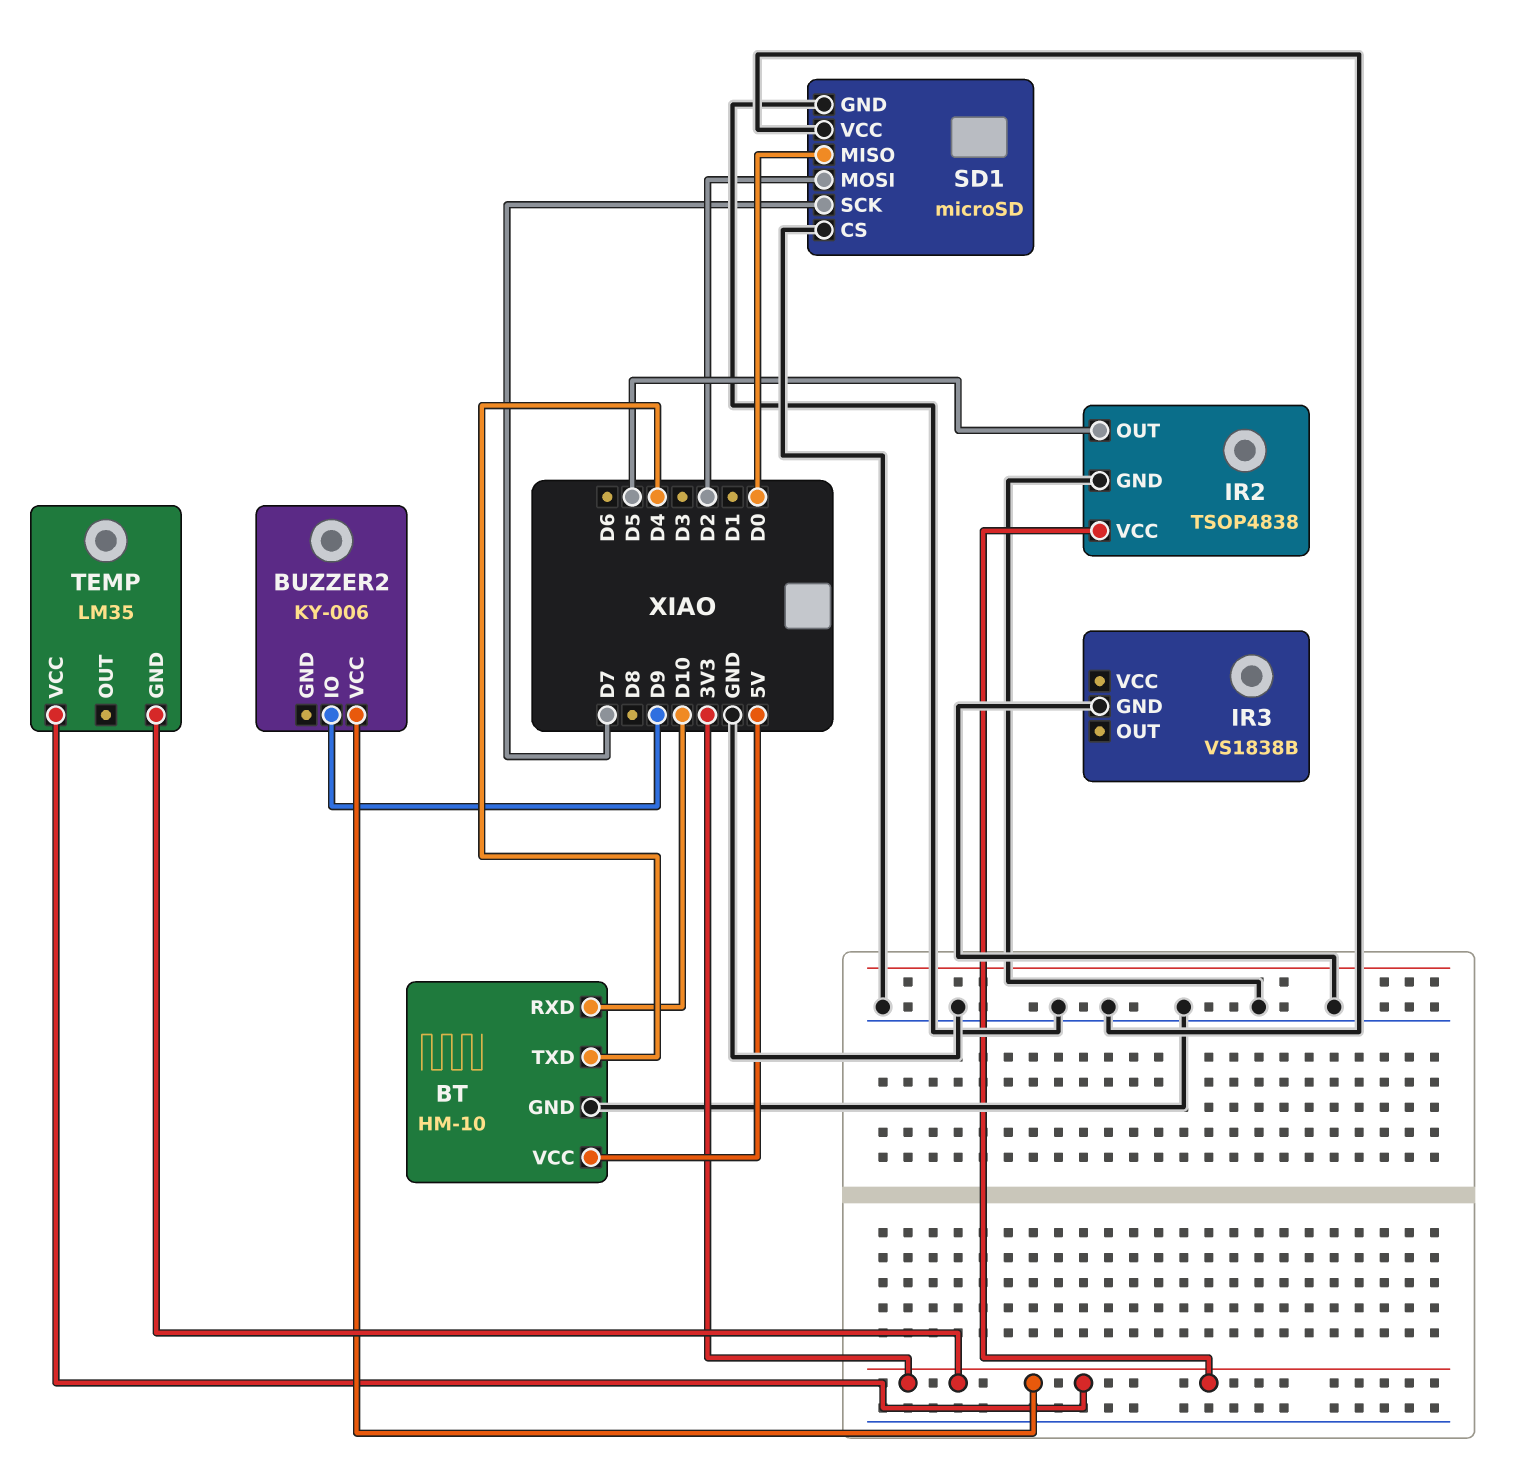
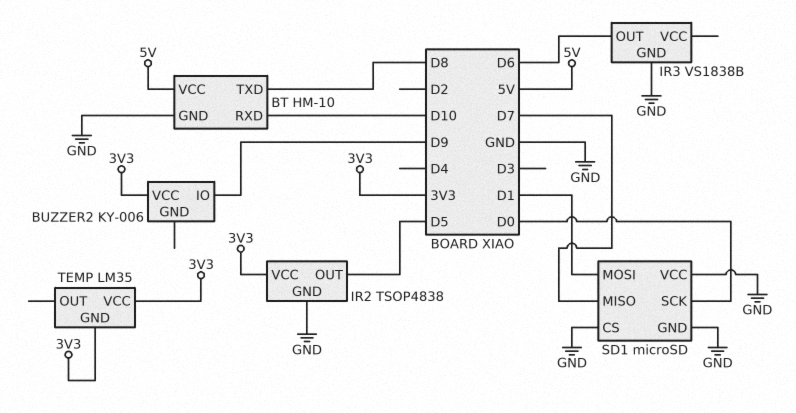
BT pin TXD: D4 -> D8
IR3 pin OUT: none -> D6
SD1 pin MISO: D0 -> D7
SD1 pin MOSI: D2 -> D1
SD1 pin SCK: D7 -> D0

